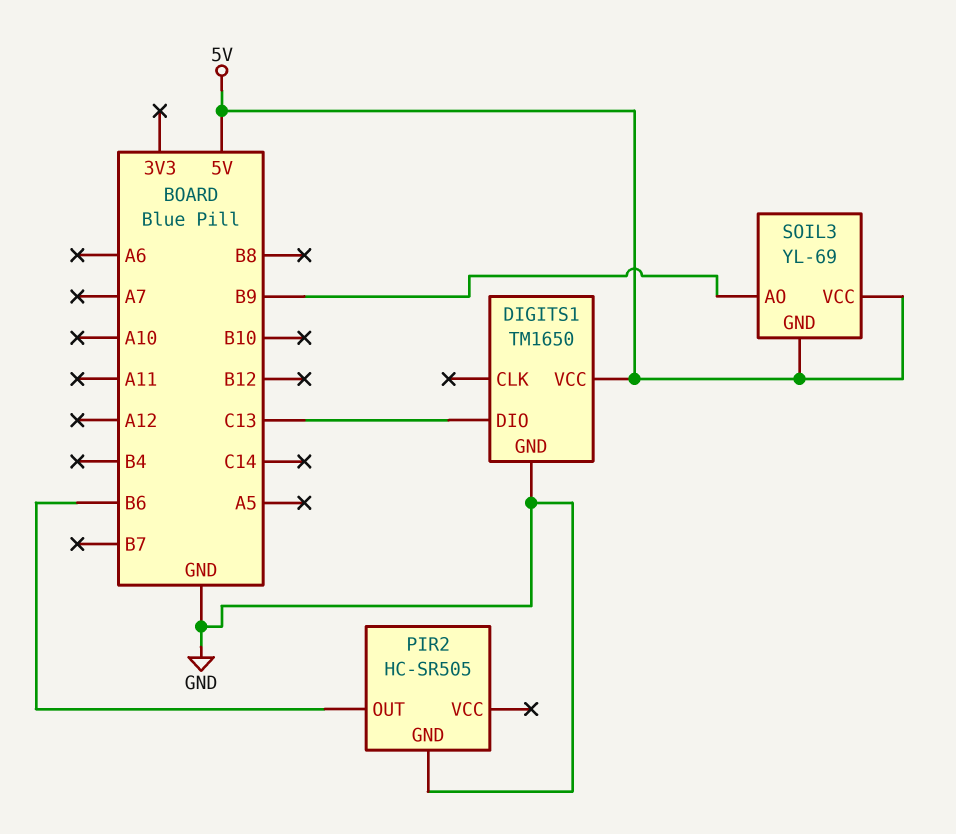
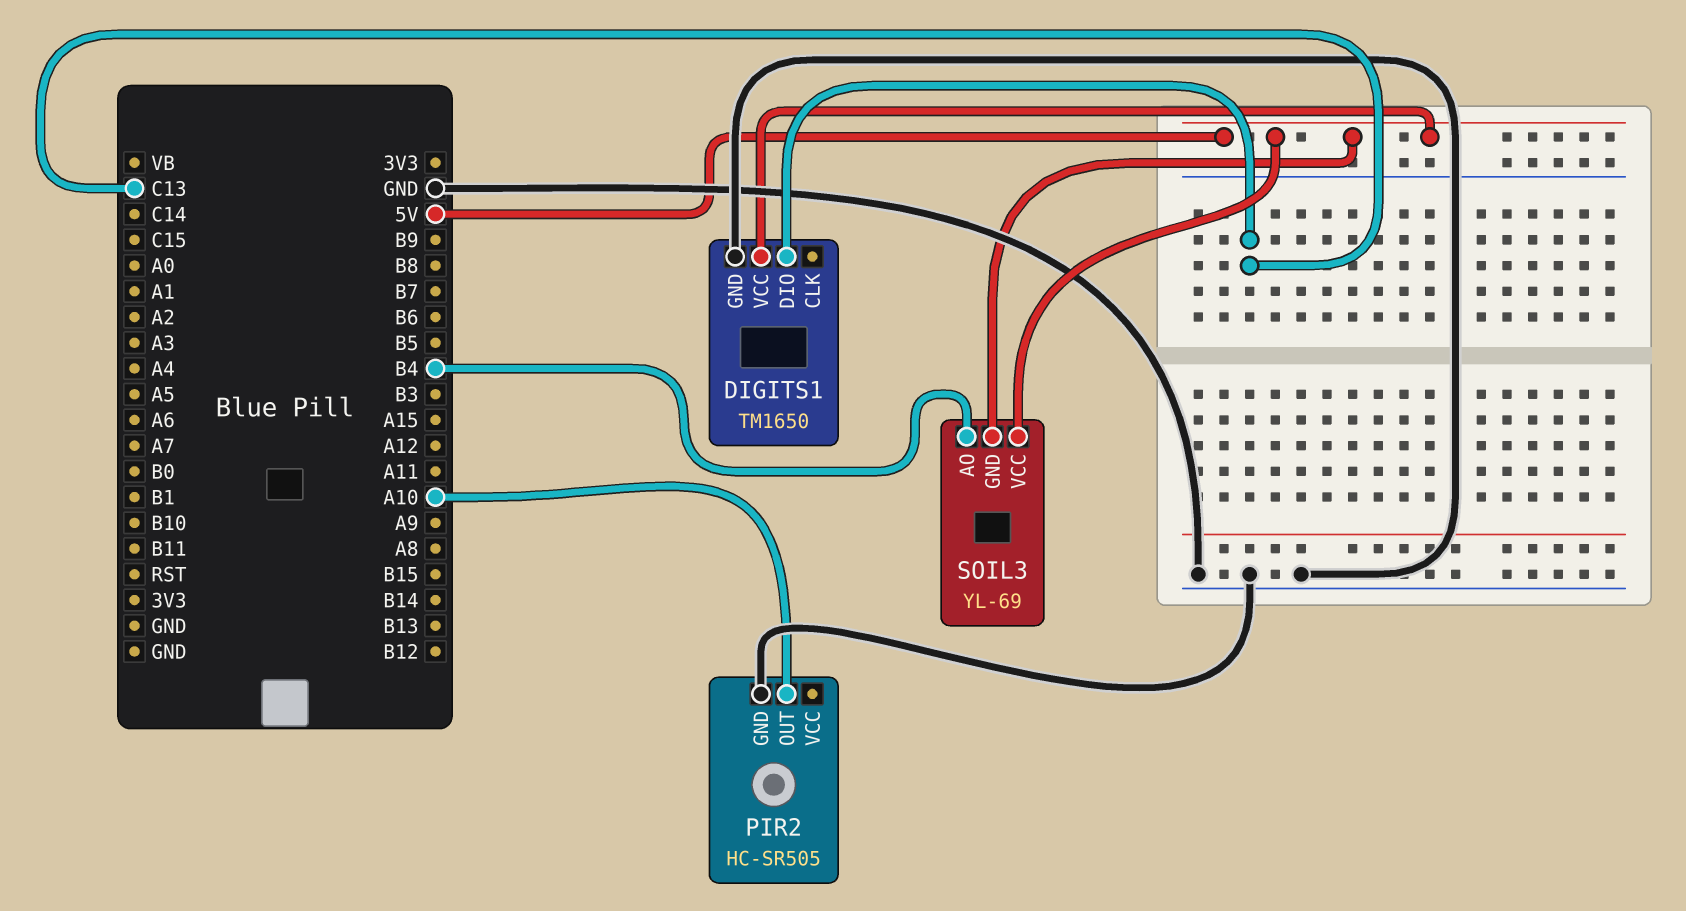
PIR2 pin OUT: B6 -> A10
SOIL3 pin AO: B9 -> B4

